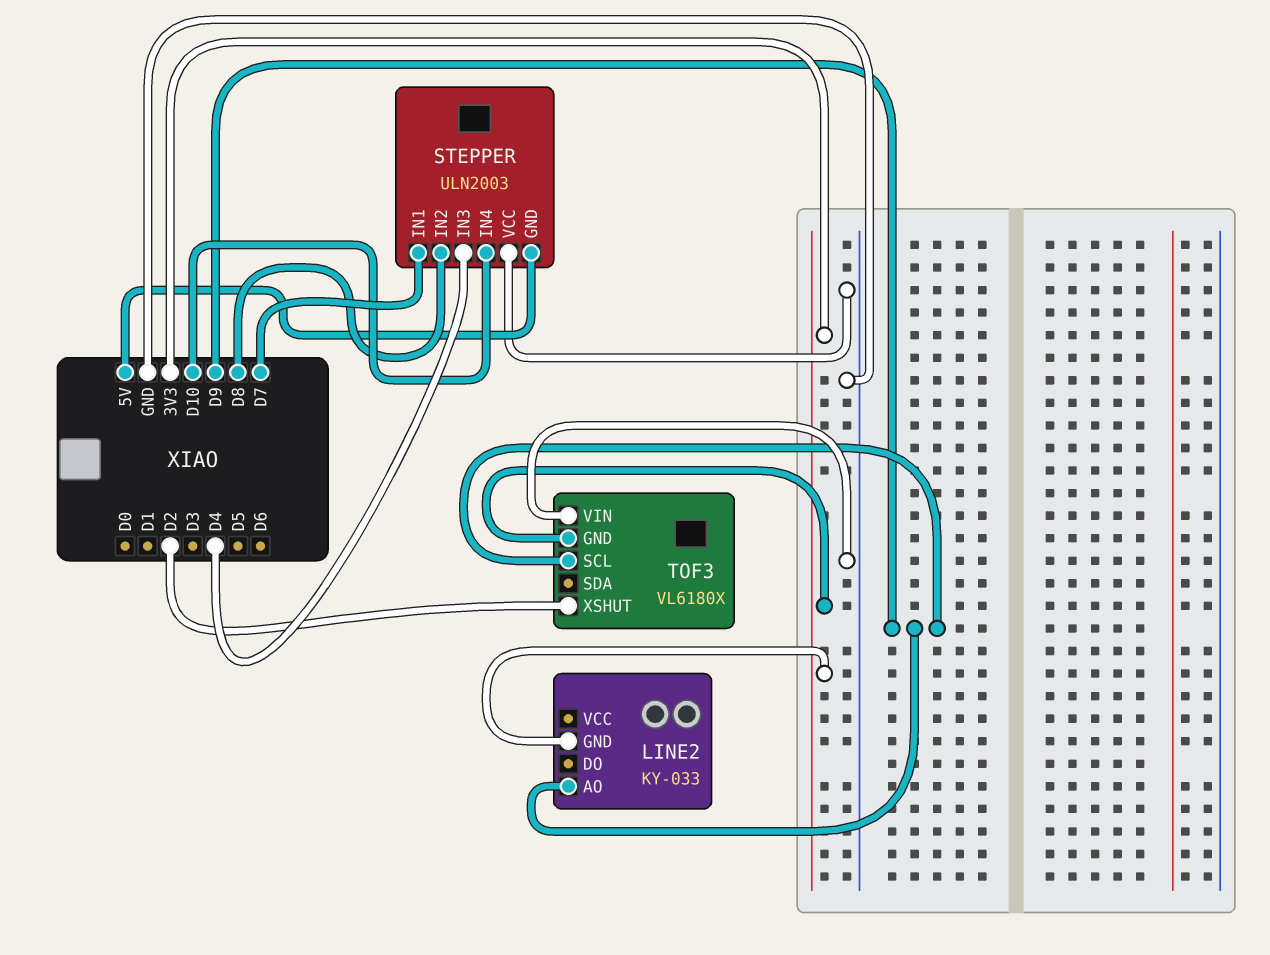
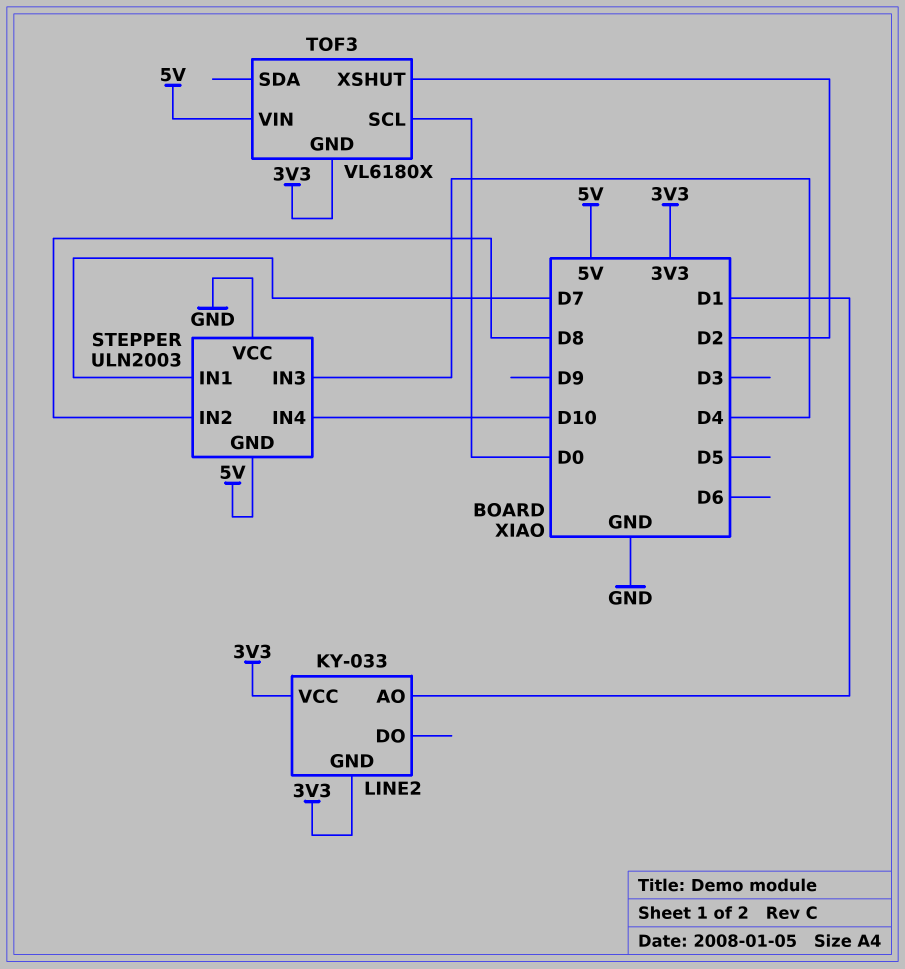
LINE2 pin AO: D9 -> D1
LINE2 pin VCC: none -> 3V3
TOF3 pin SCL: D9 -> D0
TOF3 pin VIN: GND -> 5V

